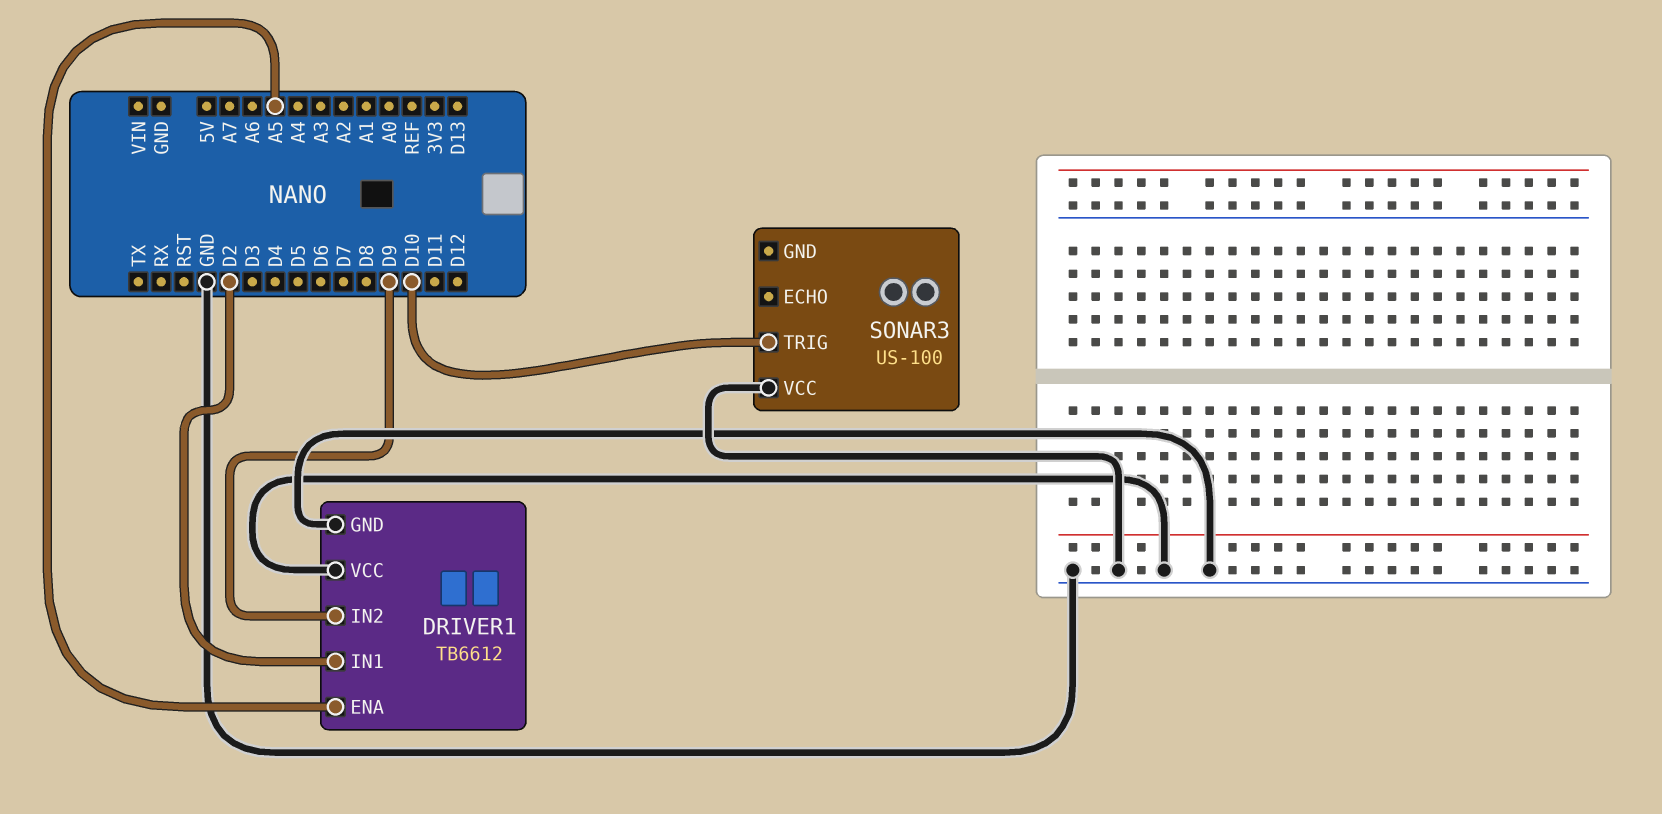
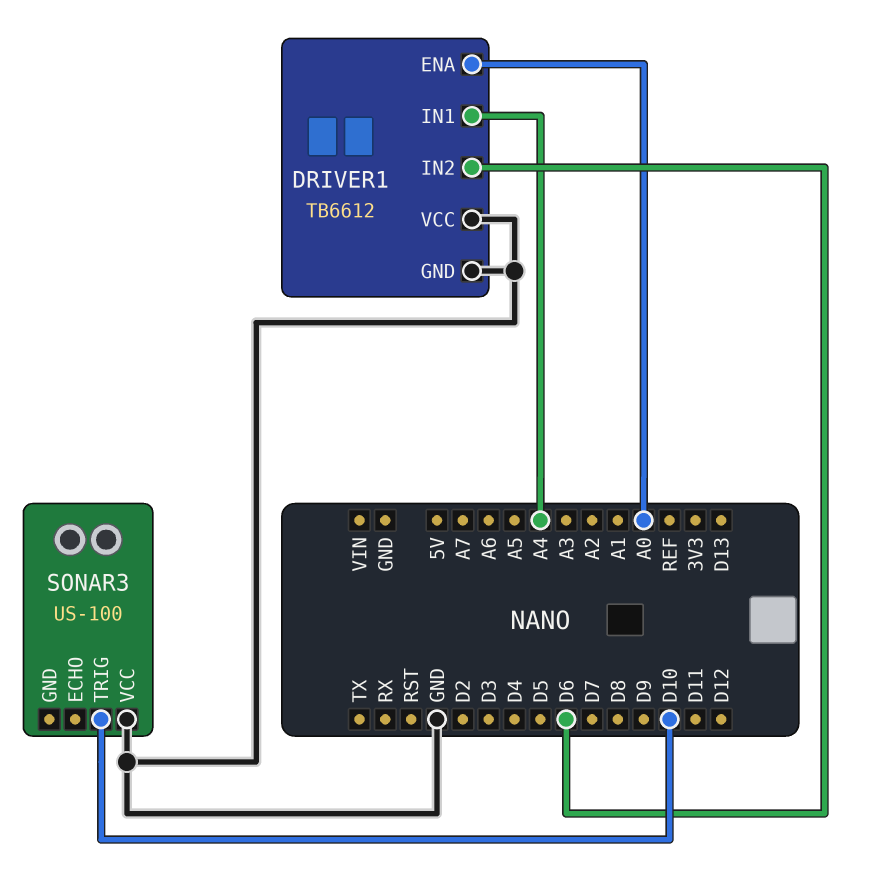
DRIVER1 pin ENA: A5 -> A0
DRIVER1 pin IN1: D2 -> A4
DRIVER1 pin IN2: D9 -> D6

